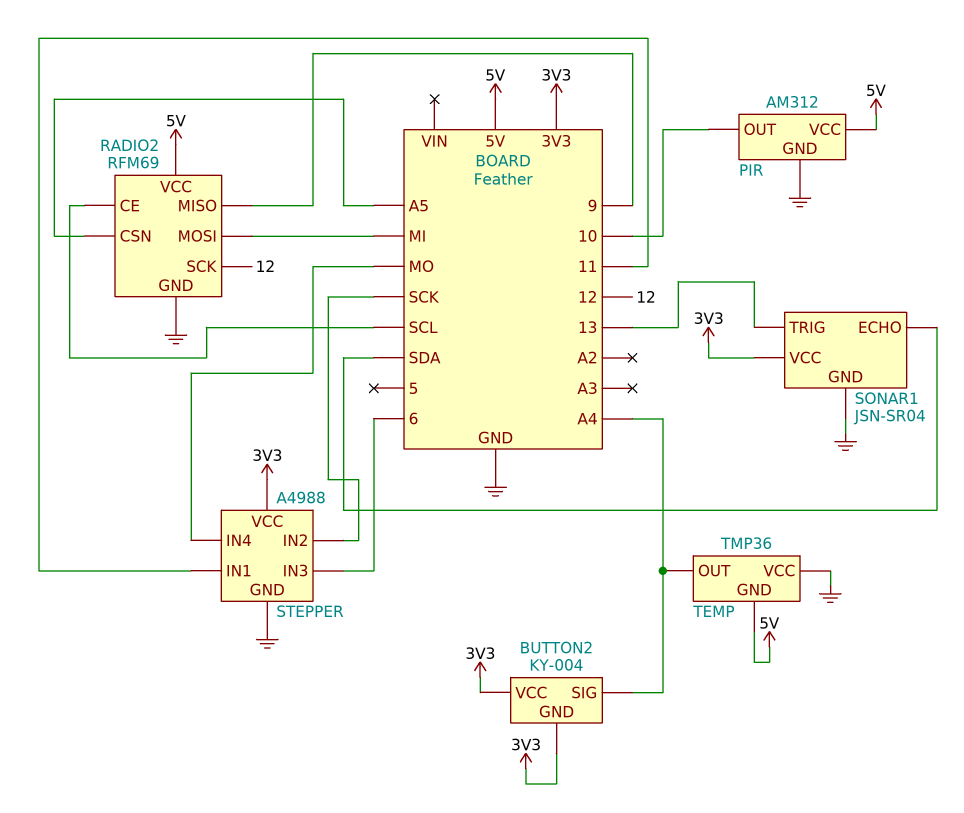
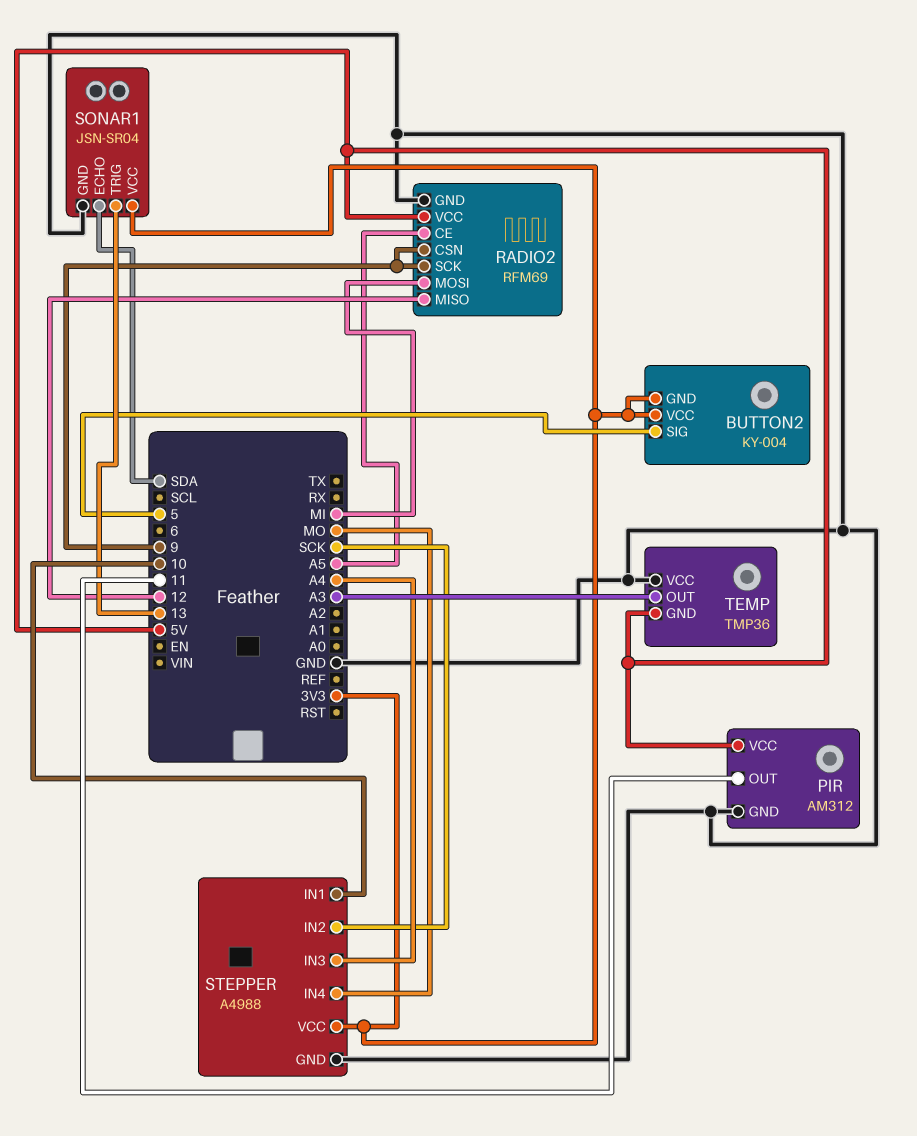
BUTTON2 pin SIG: A4 -> 5
PIR pin OUT: 10 -> 11
RADIO2 pin CE: SCL -> A5
RADIO2 pin CSN: A5 -> 9
RADIO2 pin MISO: 9 -> 12
RADIO2 pin SCK: 12 -> 9
STEPPER pin IN1: 11 -> 10
STEPPER pin IN3: 6 -> A4
TEMP pin OUT: A4 -> A3

